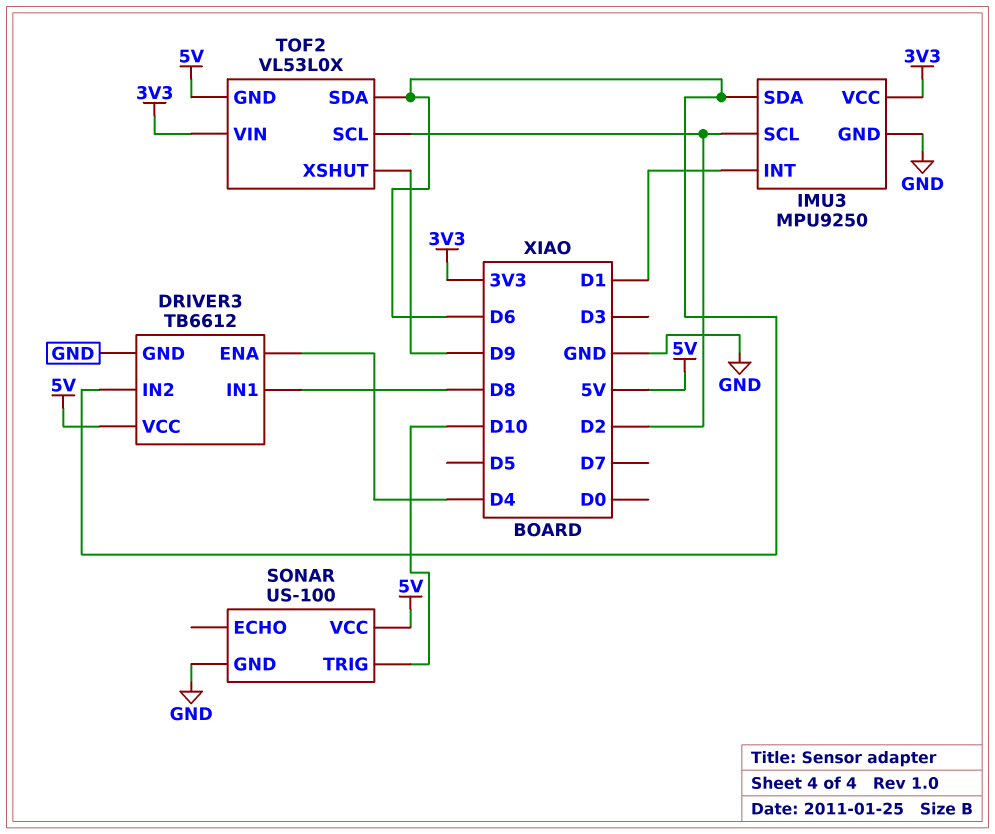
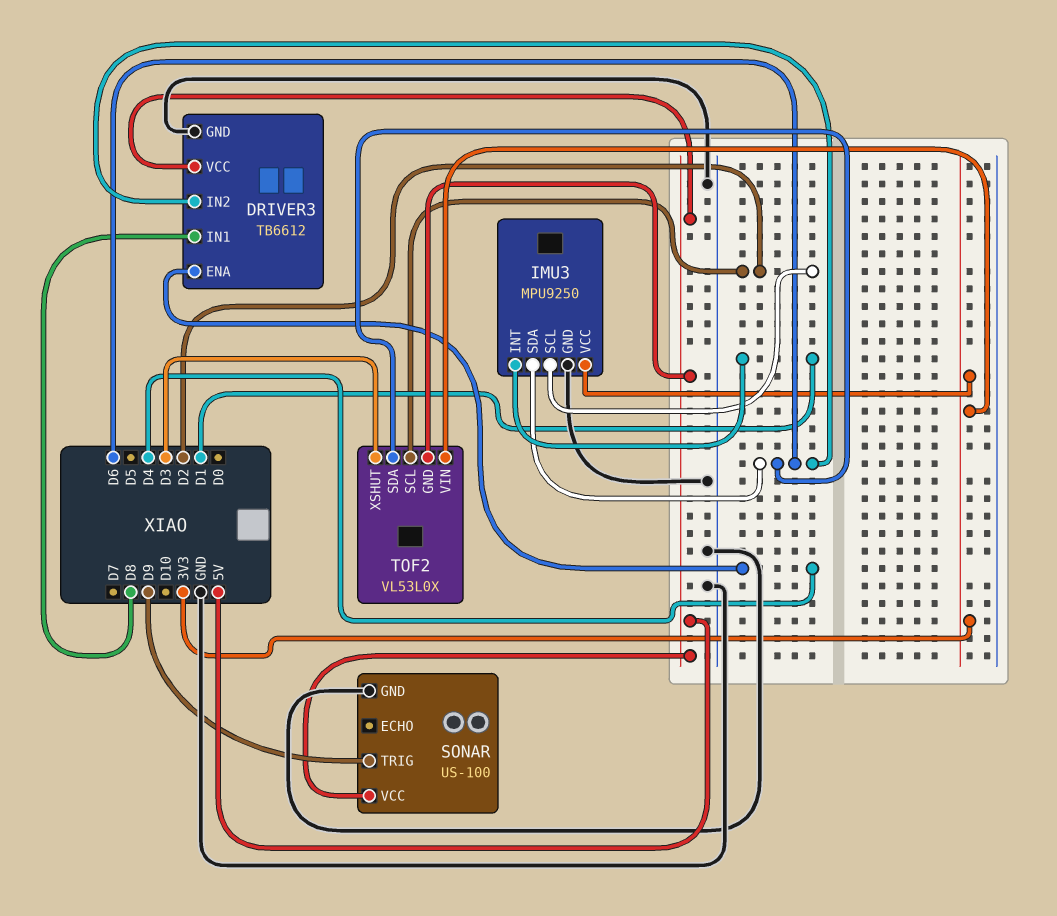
SONAR pin TRIG: D10 -> D9
TOF2 pin XSHUT: D9 -> D3

